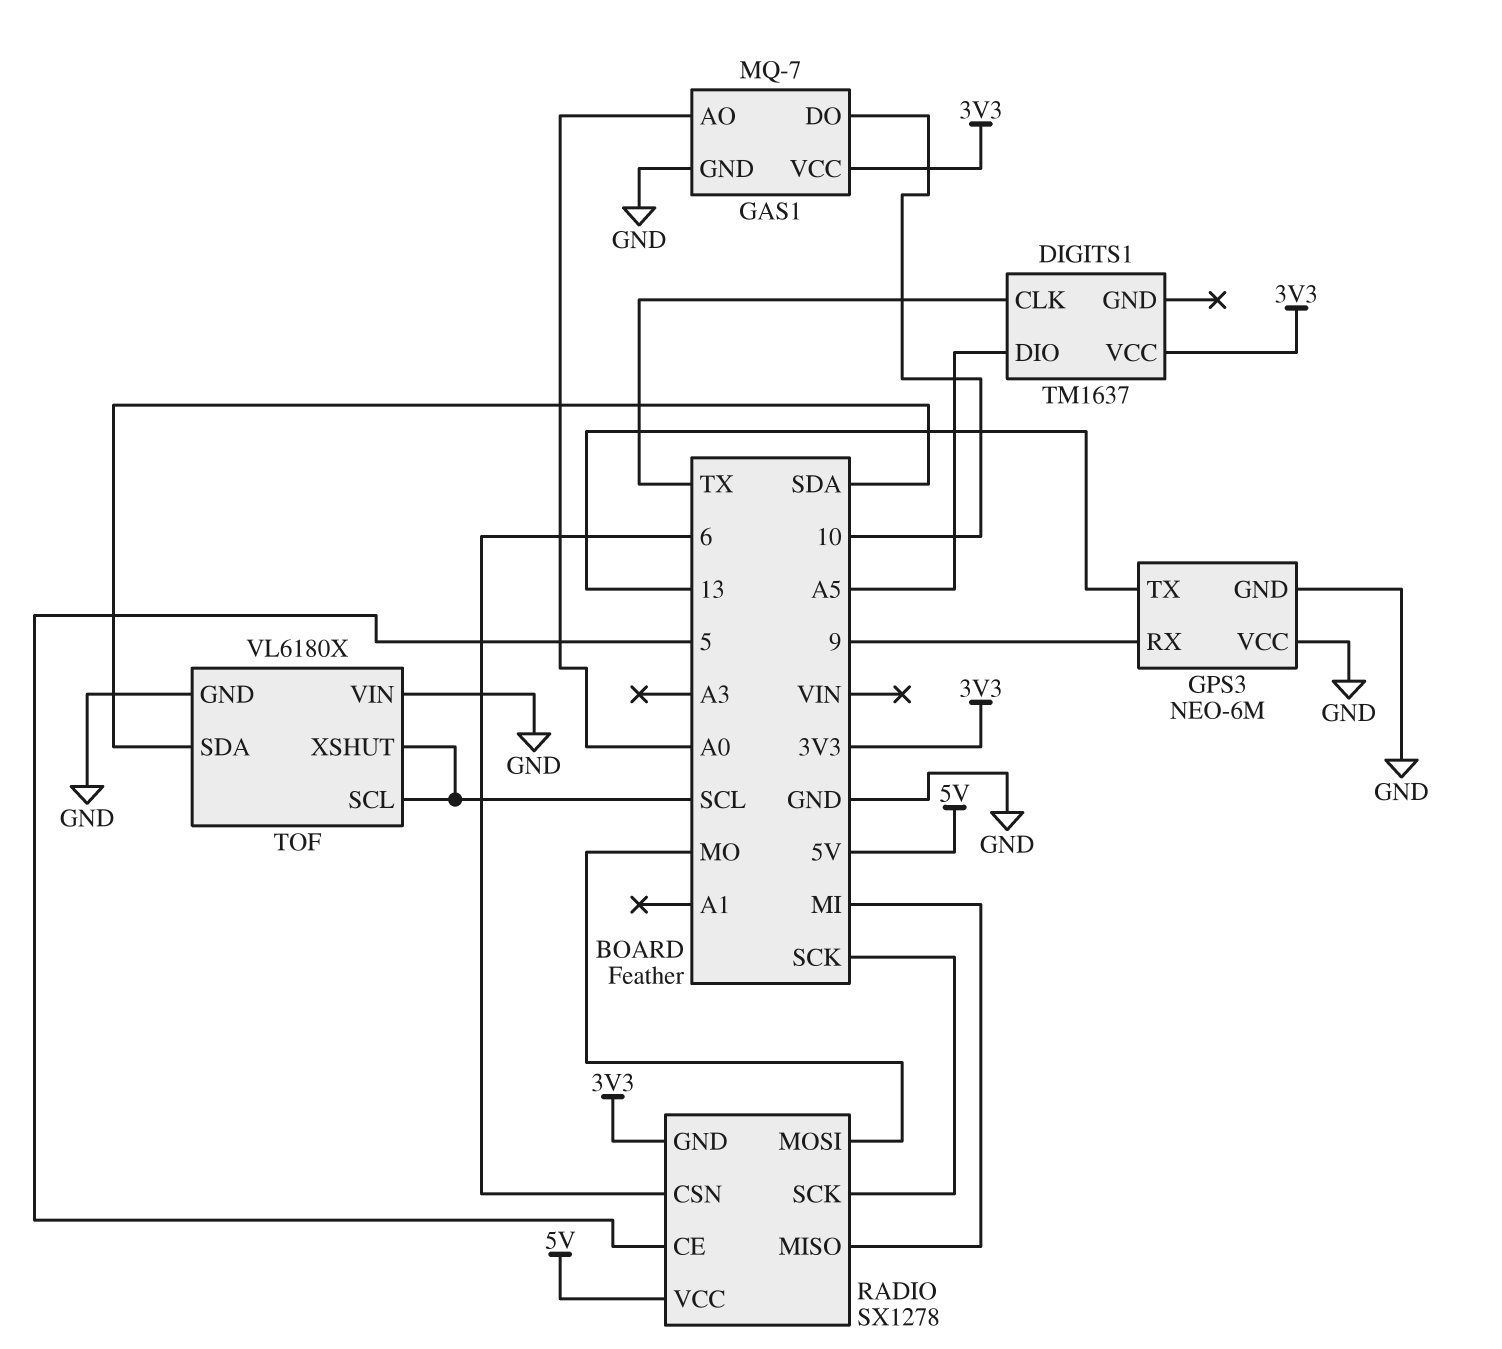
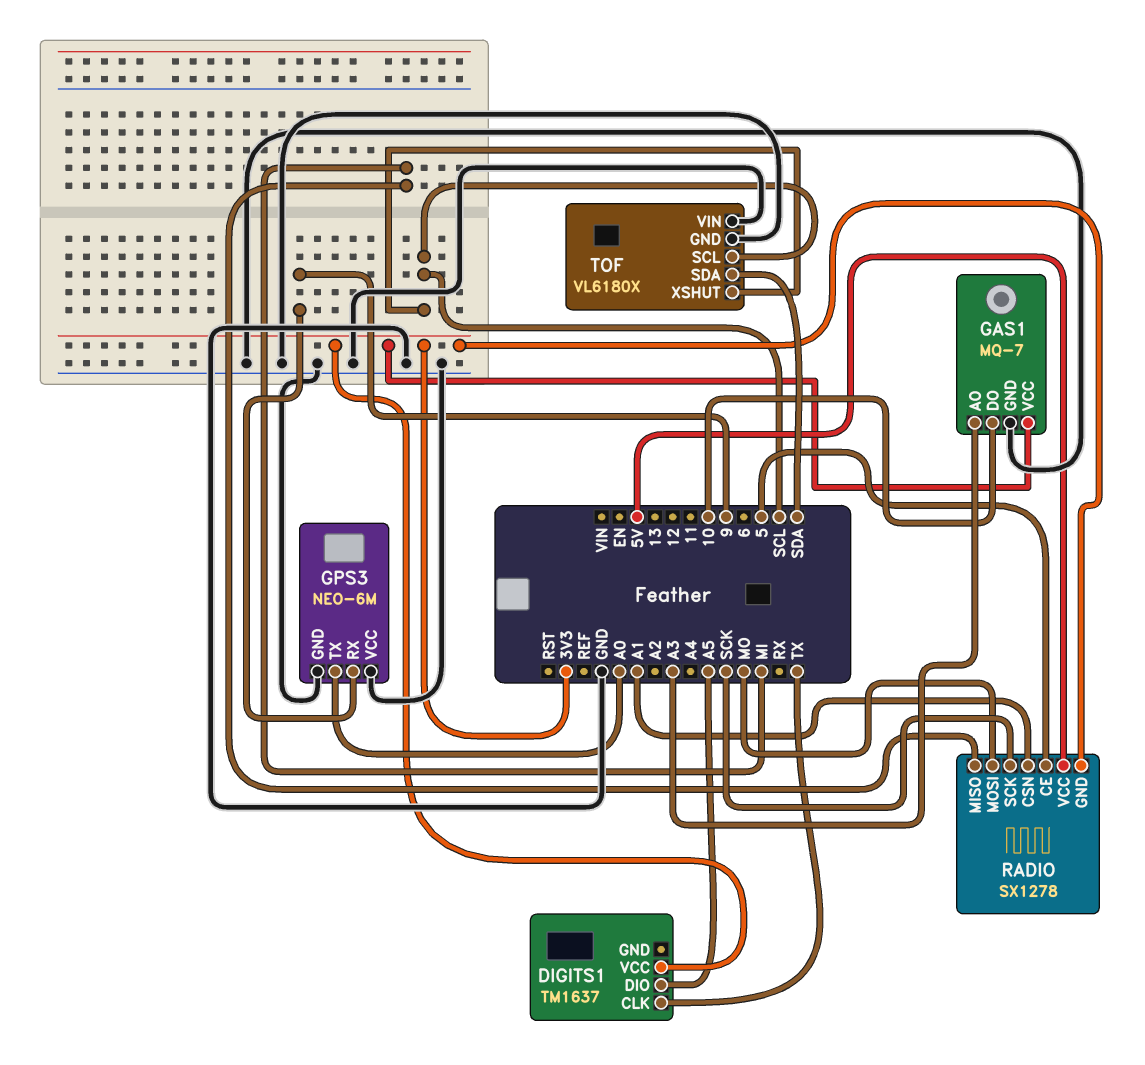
GAS1 pin AO: A0 -> A3
GPS3 pin TX: 13 -> A0
RADIO pin CSN: 6 -> A1

